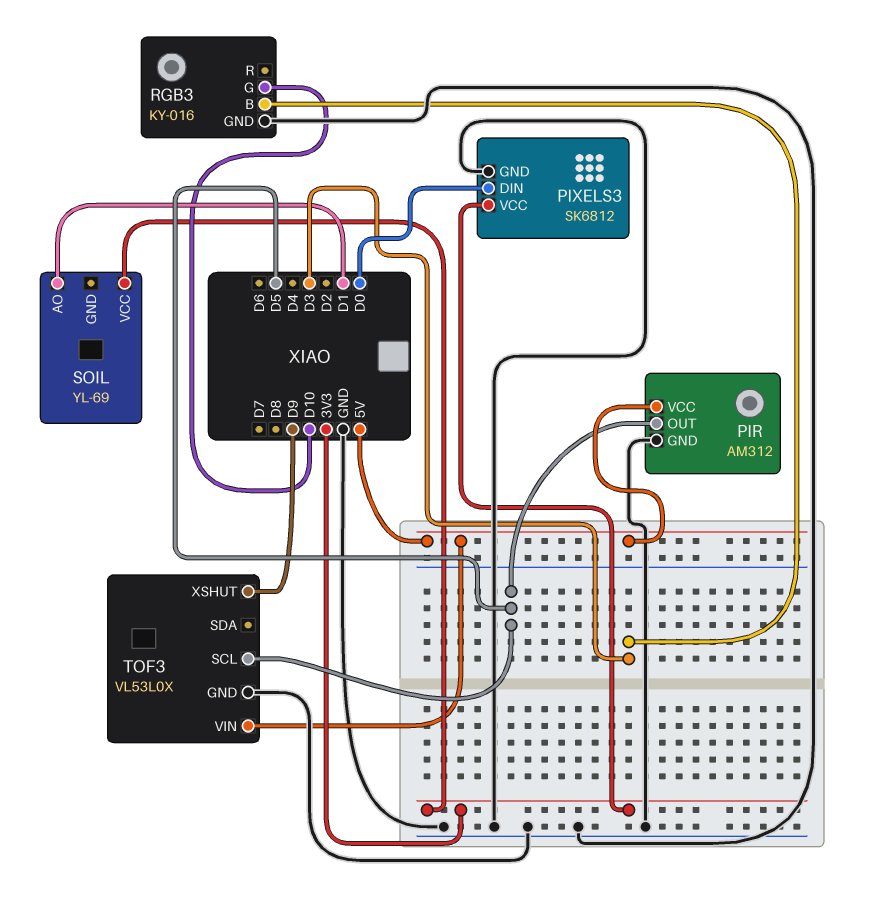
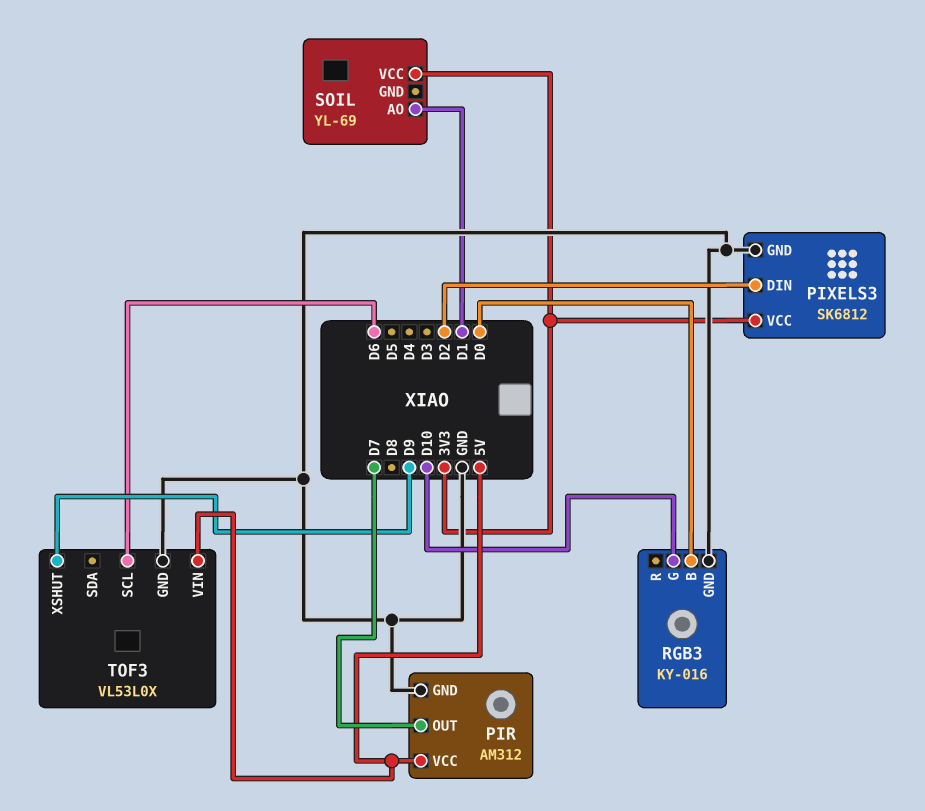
PIR pin OUT: D5 -> D7
PIXELS3 pin DIN: D0 -> D2
RGB3 pin B: D3 -> D0
TOF3 pin SCL: D5 -> D6

